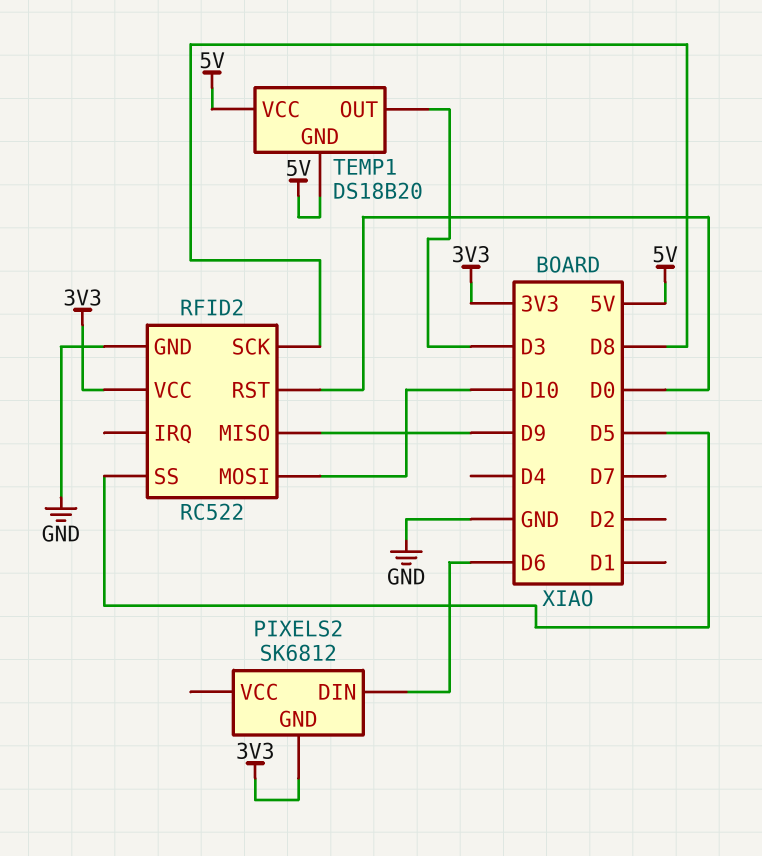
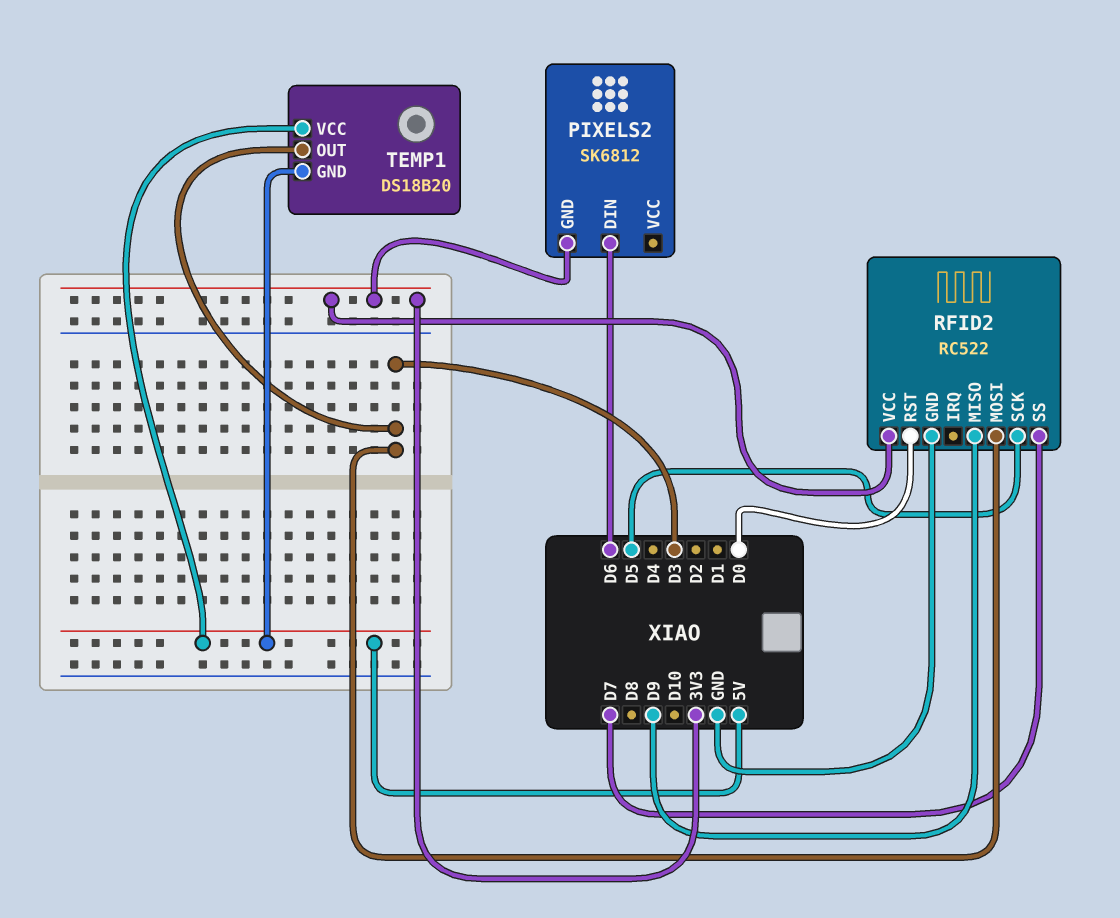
RFID2 pin MOSI: D10 -> D3
RFID2 pin SCK: D8 -> D5
RFID2 pin SS: D5 -> D7

